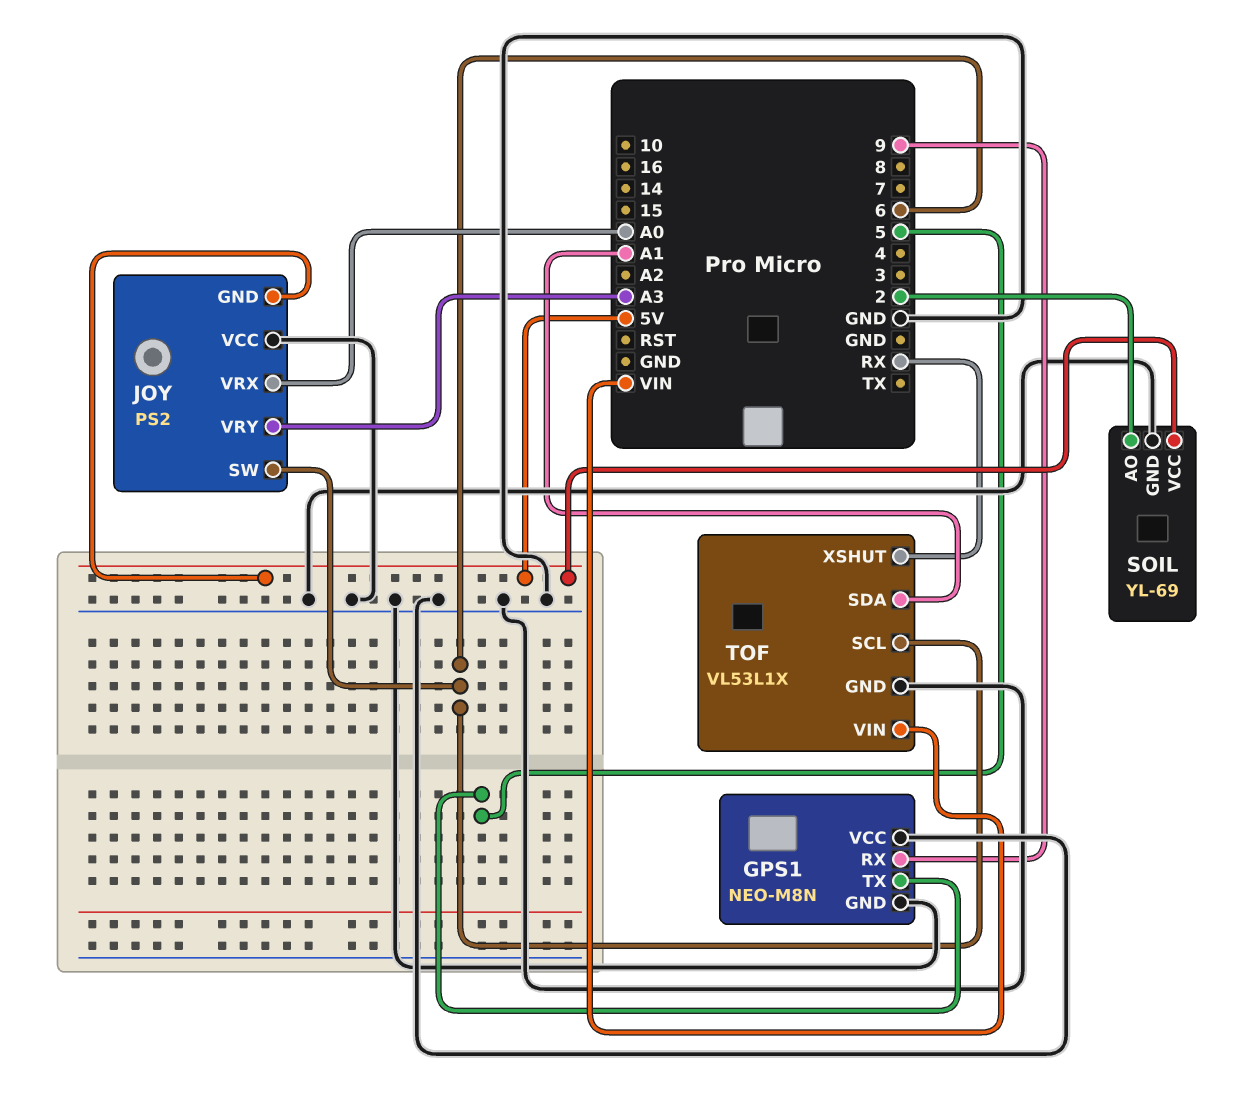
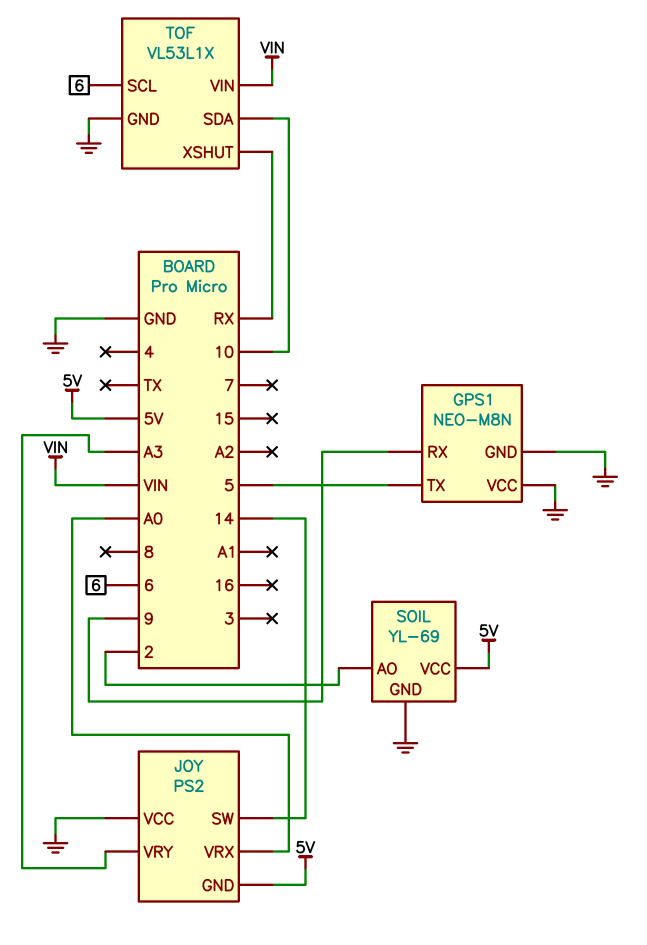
JOY pin SW: 6 -> 14
TOF pin SDA: A1 -> 10

